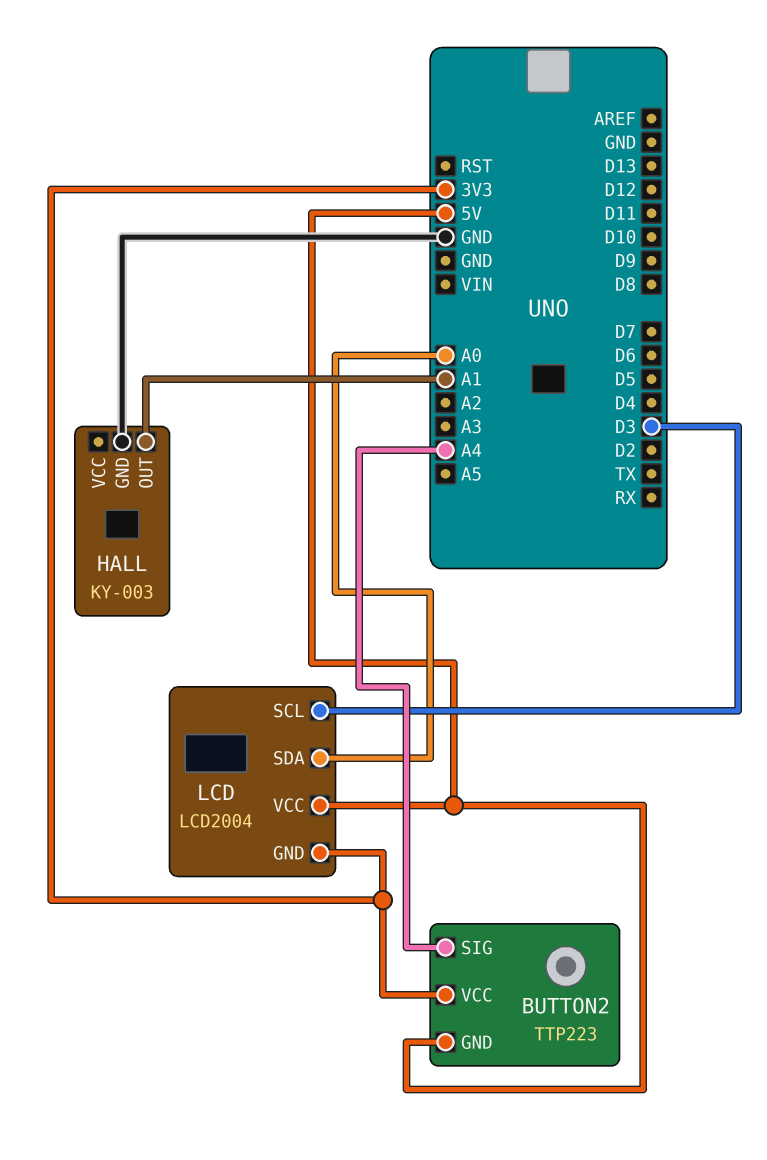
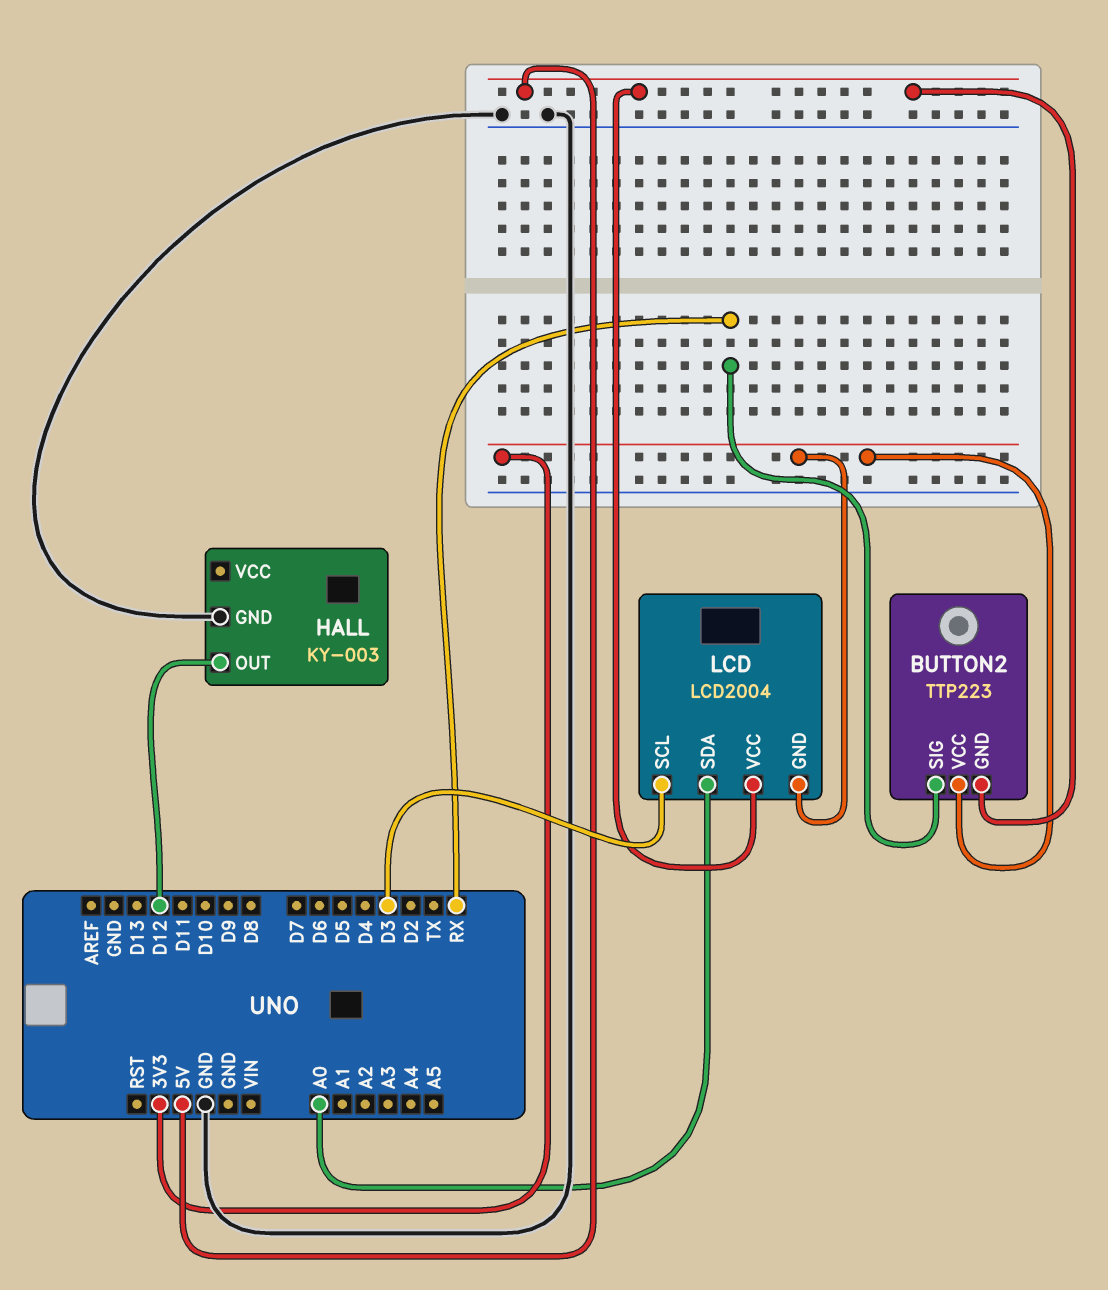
BUTTON2 pin SIG: A4 -> RX
HALL pin OUT: A1 -> D12

